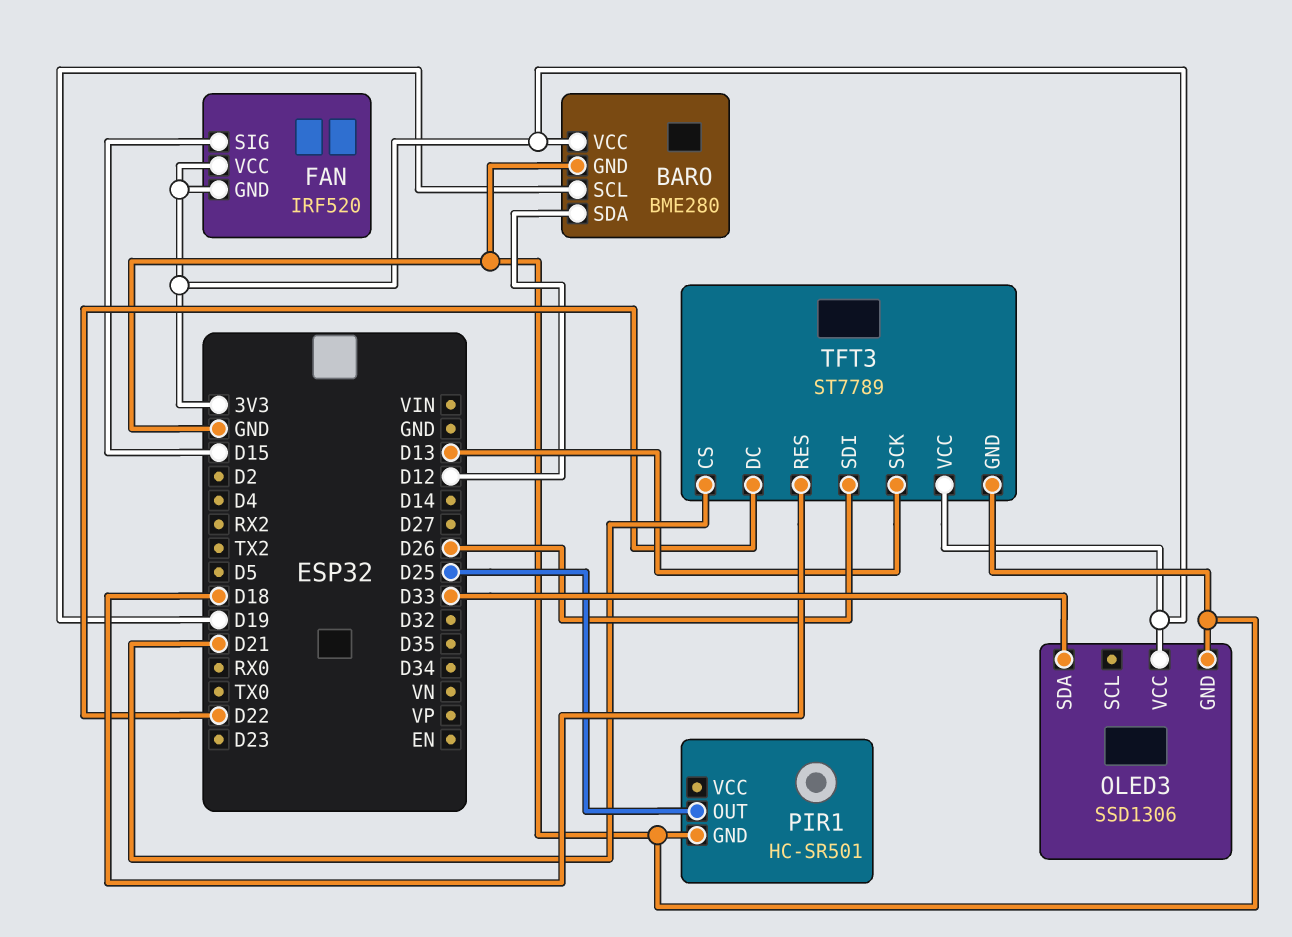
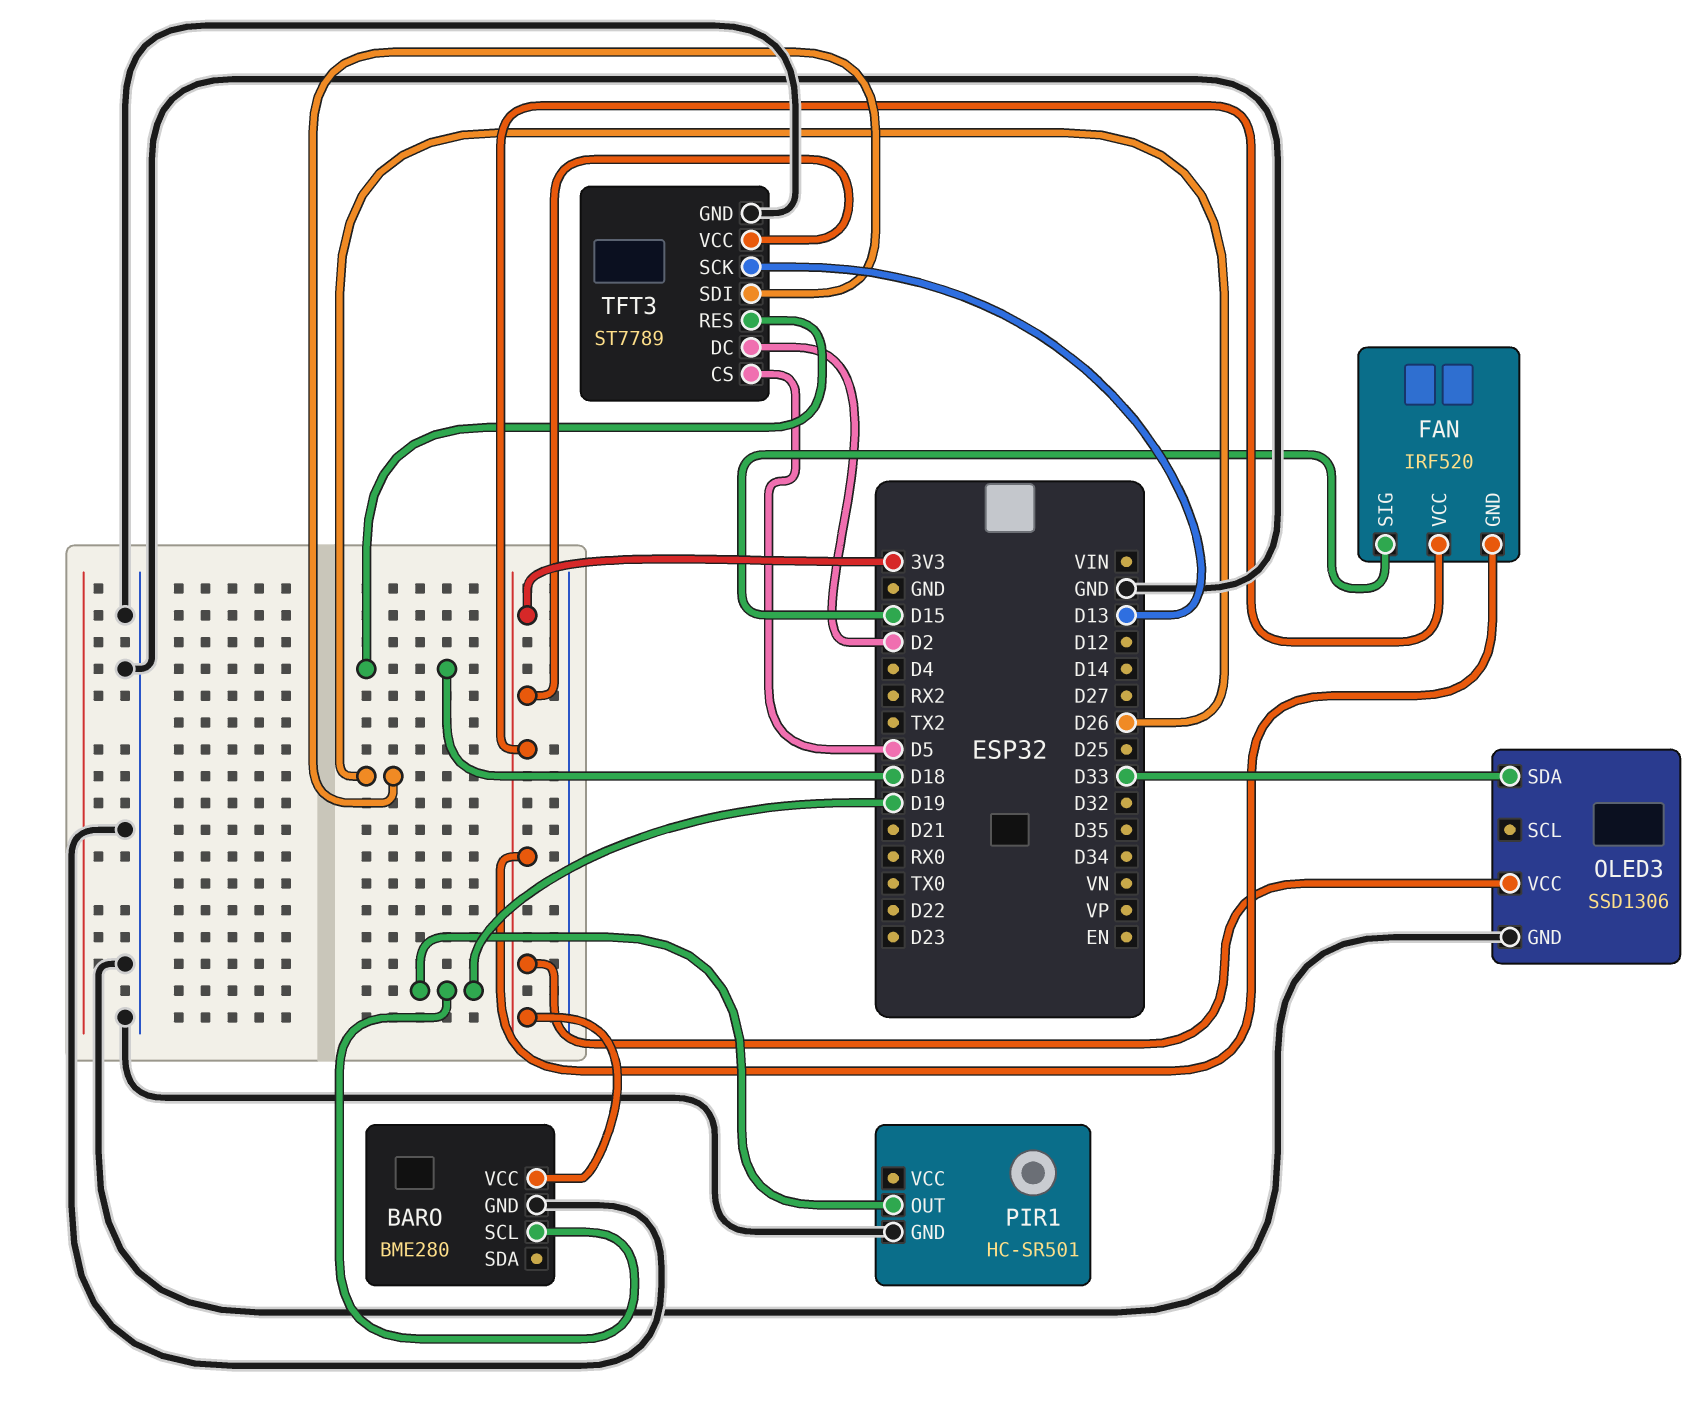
BARO pin SDA: D12 -> none
PIR1 pin OUT: D25 -> D19
TFT3 pin CS: D21 -> D5
TFT3 pin DC: D22 -> D2

